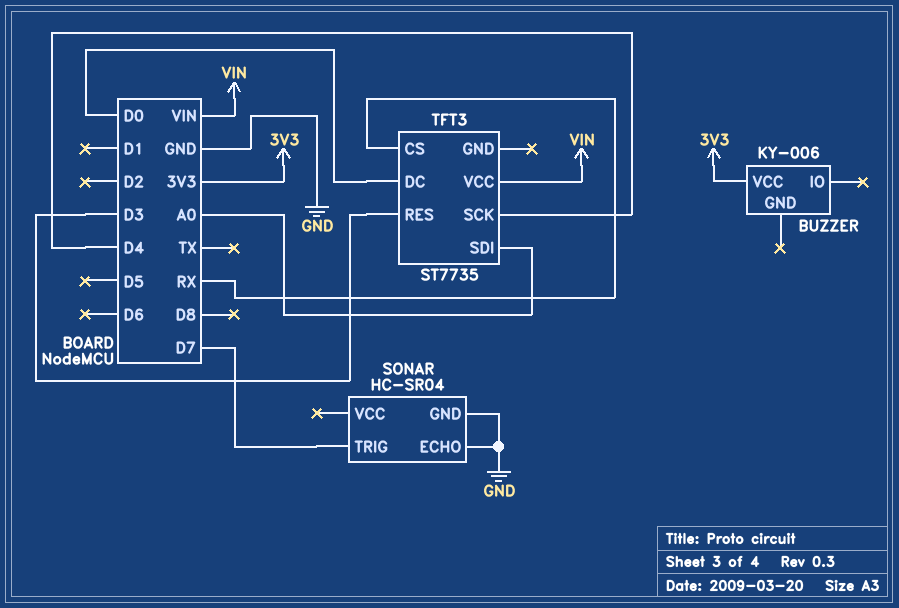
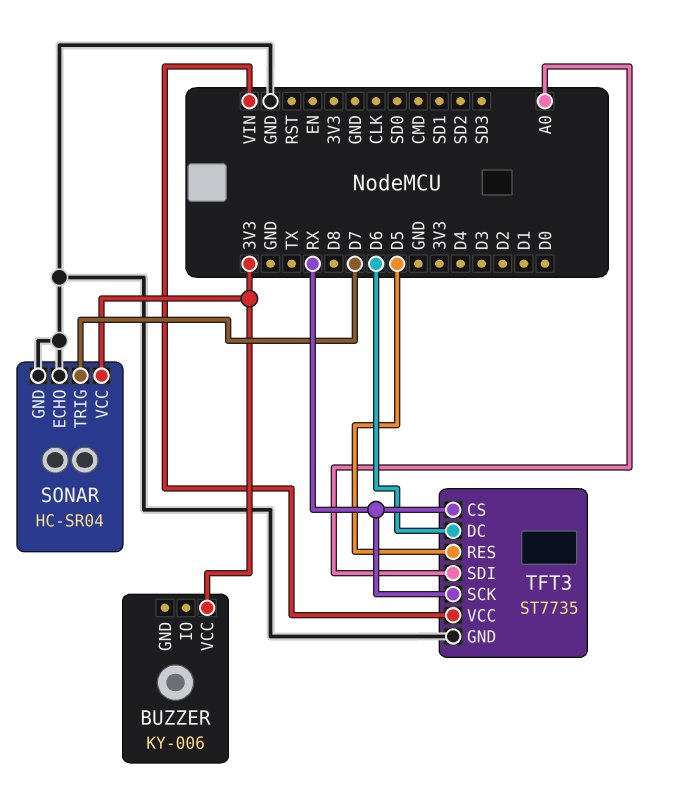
SONAR pin VCC: none -> 3V3
TFT3 pin DC: D0 -> D6
TFT3 pin GND: none -> GND
TFT3 pin RES: D3 -> D5
TFT3 pin SCK: D4 -> RX

